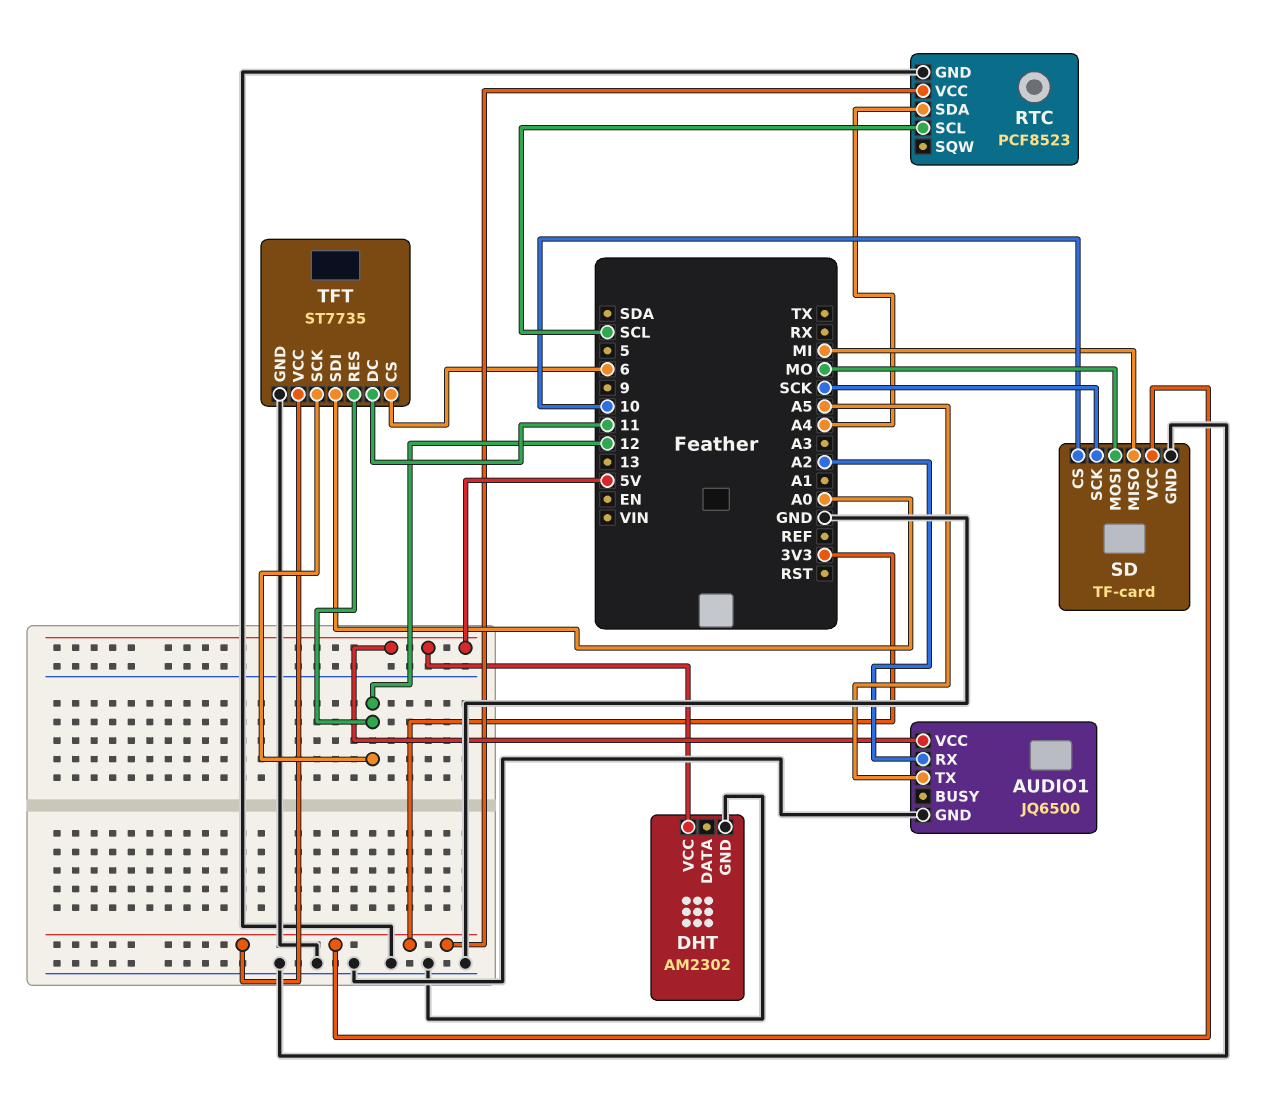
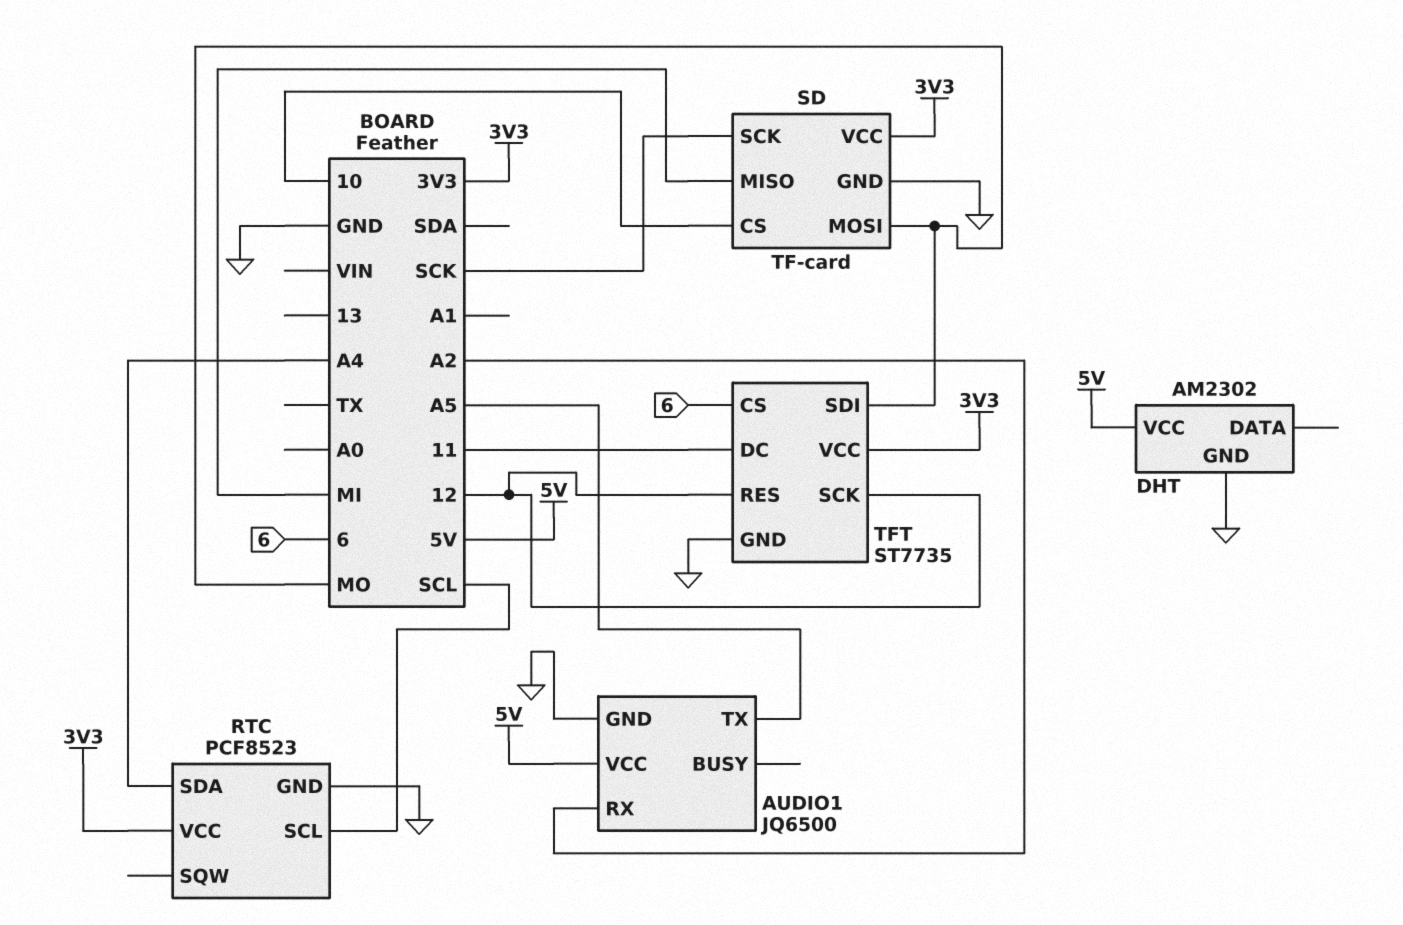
TFT pin SDI: A0 -> MO

